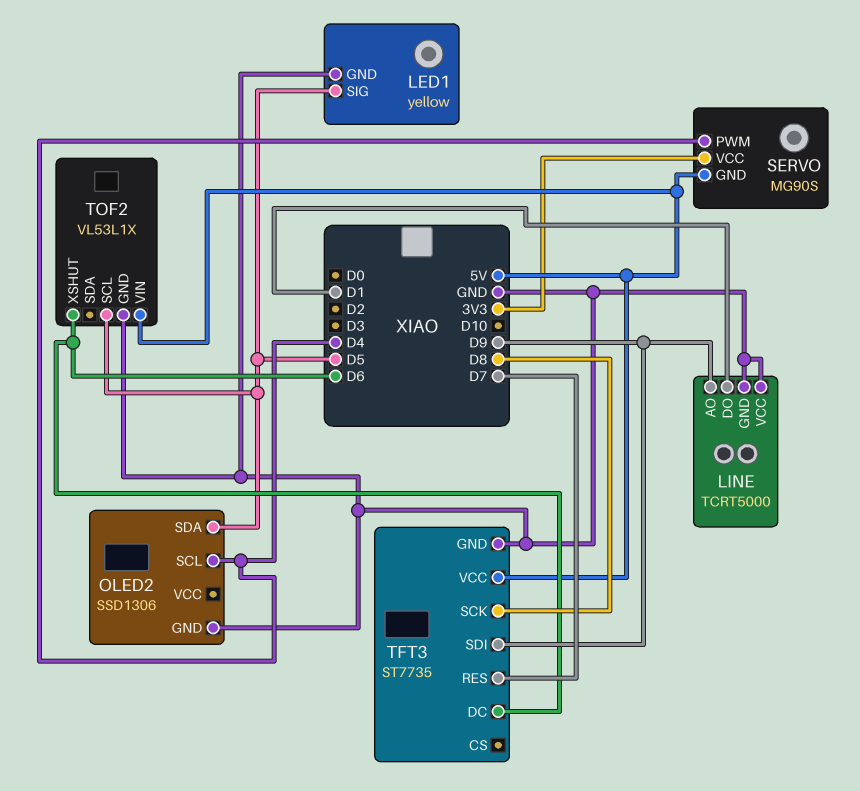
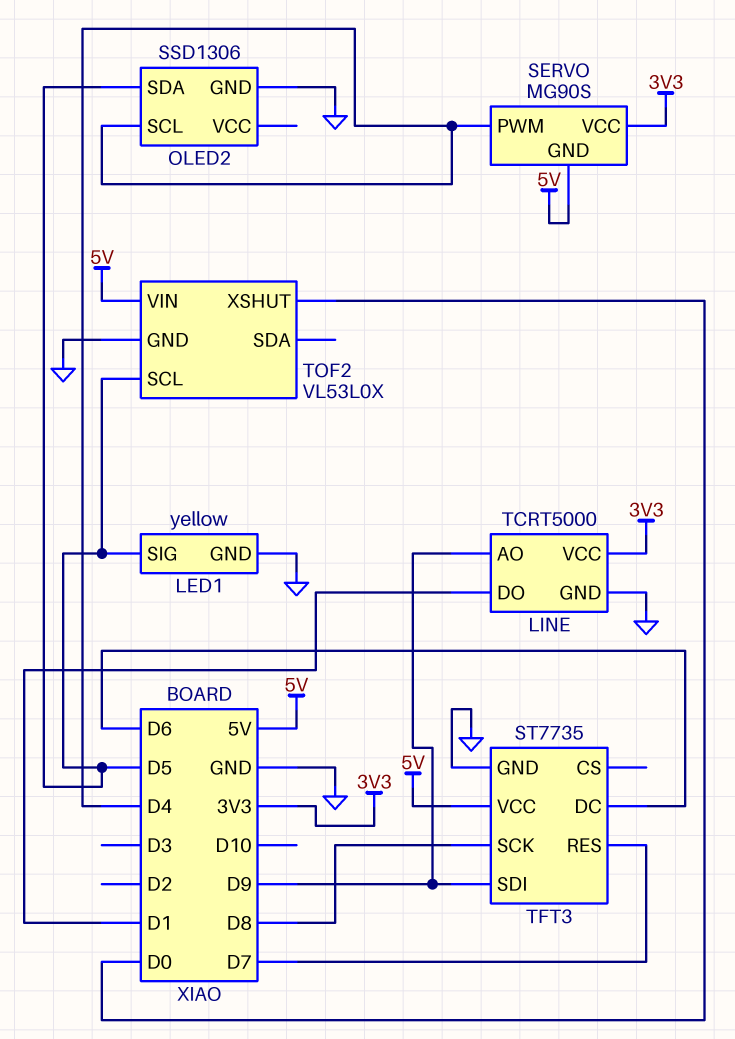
LINE pin VCC: GND -> 3V3
TOF2: VL53L1X -> VL53L0X
TOF2 pin XSHUT: D6 -> D0

